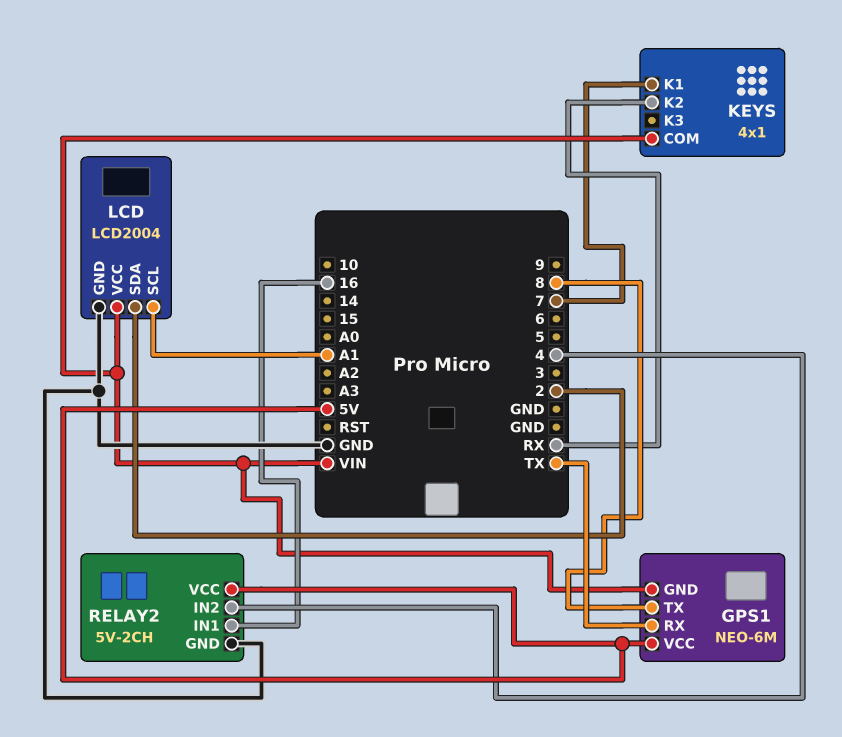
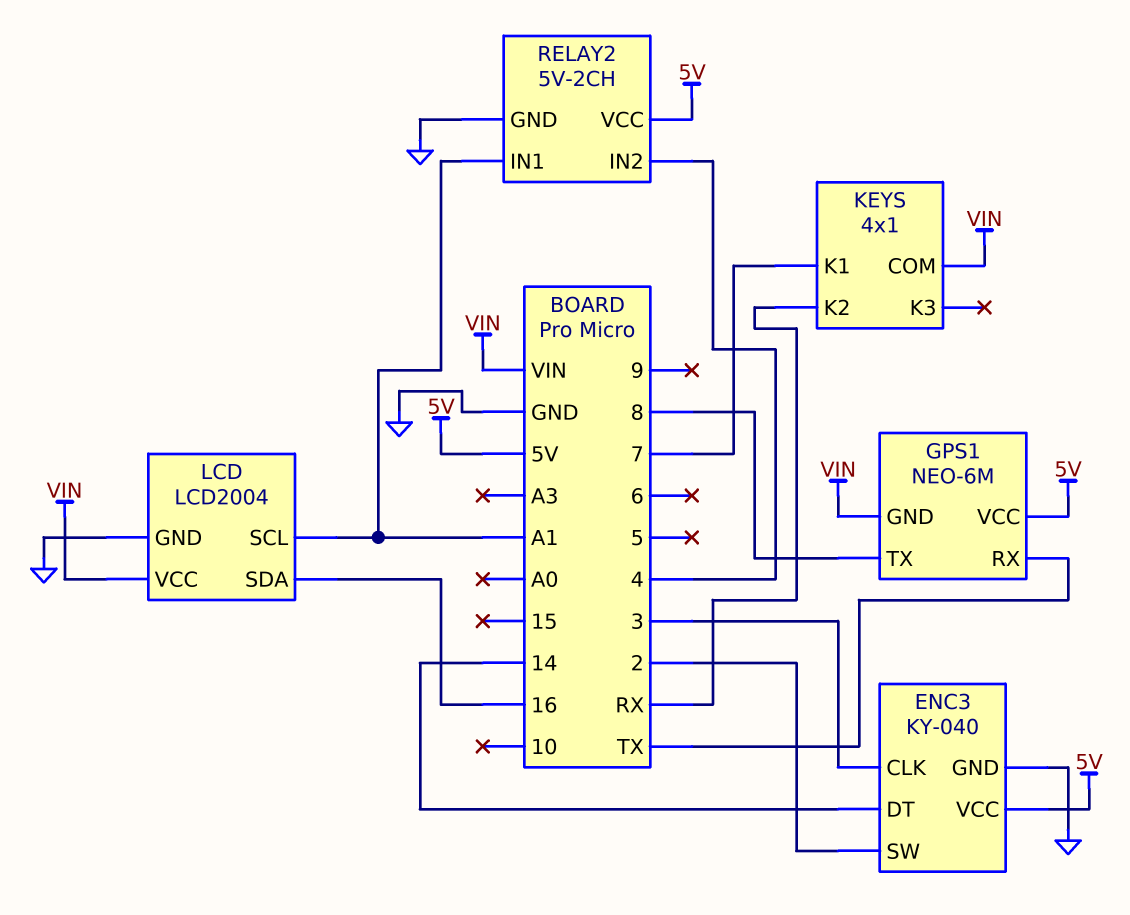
ENC3: none -> KY-040
ENC3 pin CLK: none -> 3
ENC3 pin DT: none -> 14
ENC3 pin GND: none -> GND
ENC3 pin SW: none -> 2
ENC3 pin VCC: none -> 5V
LCD pin SDA: 2 -> 16
RELAY2 pin IN1: 16 -> A1

